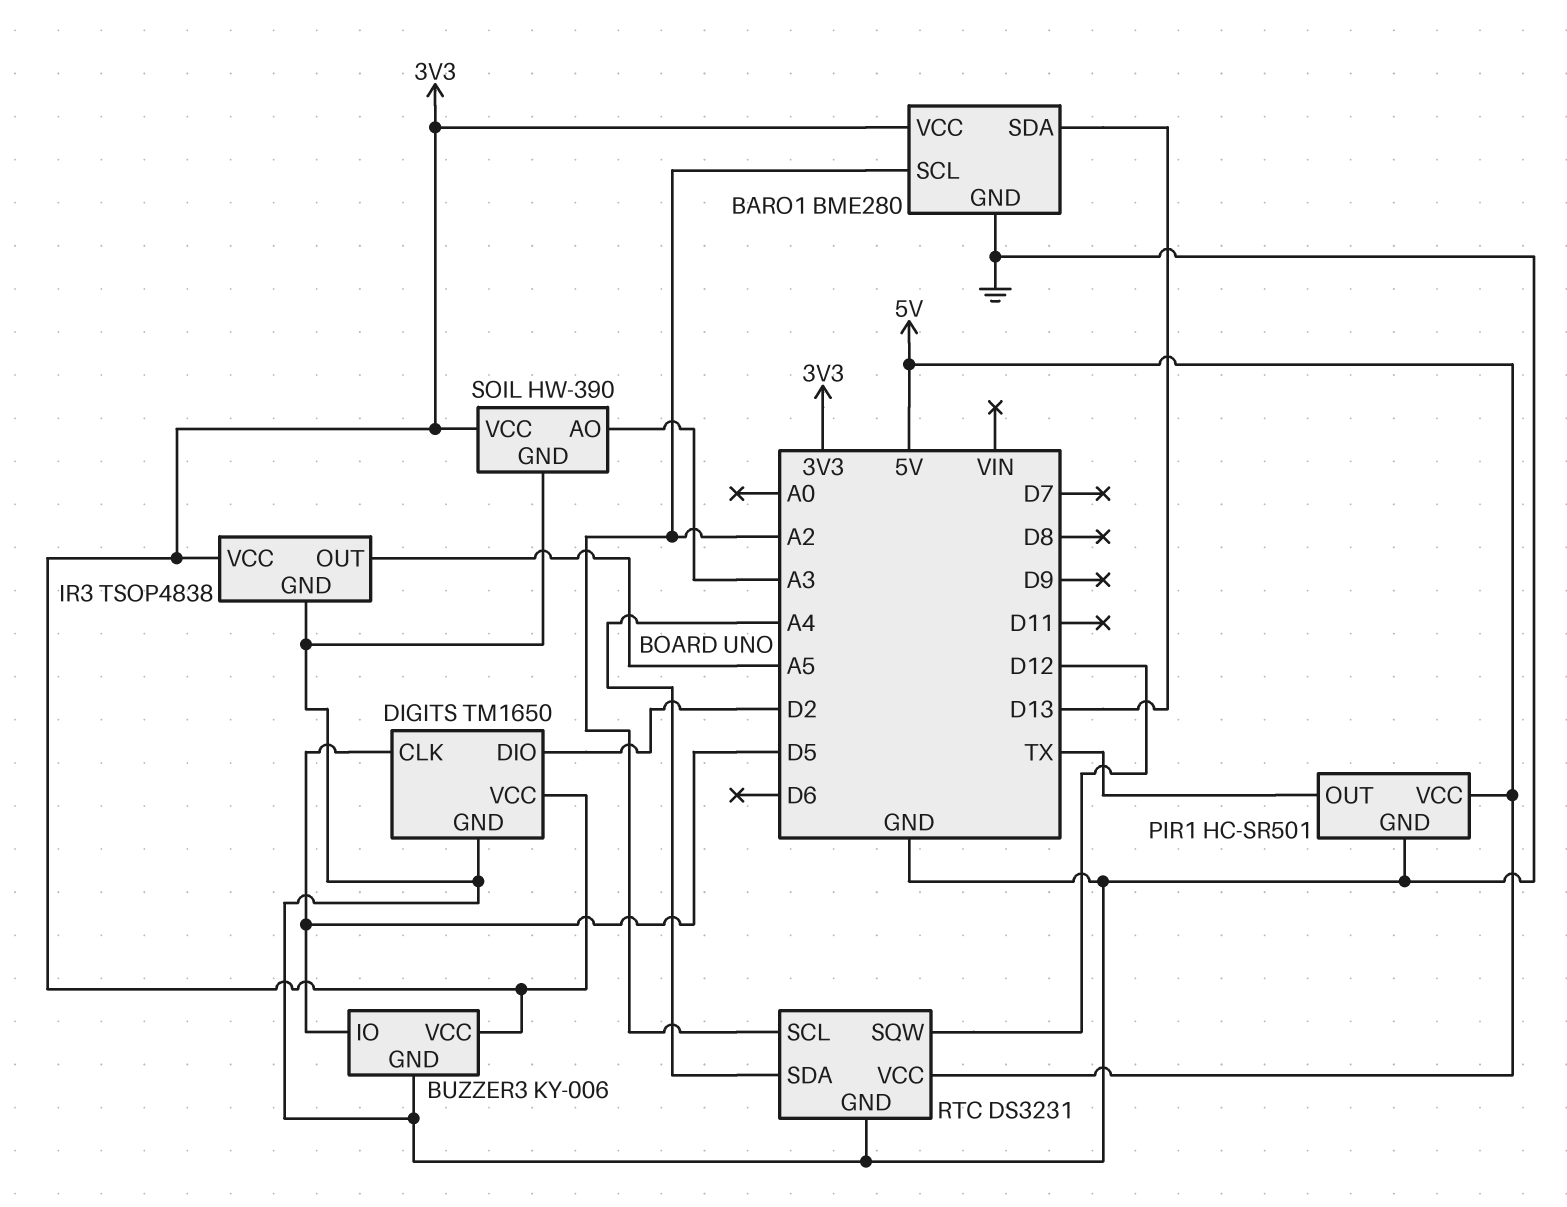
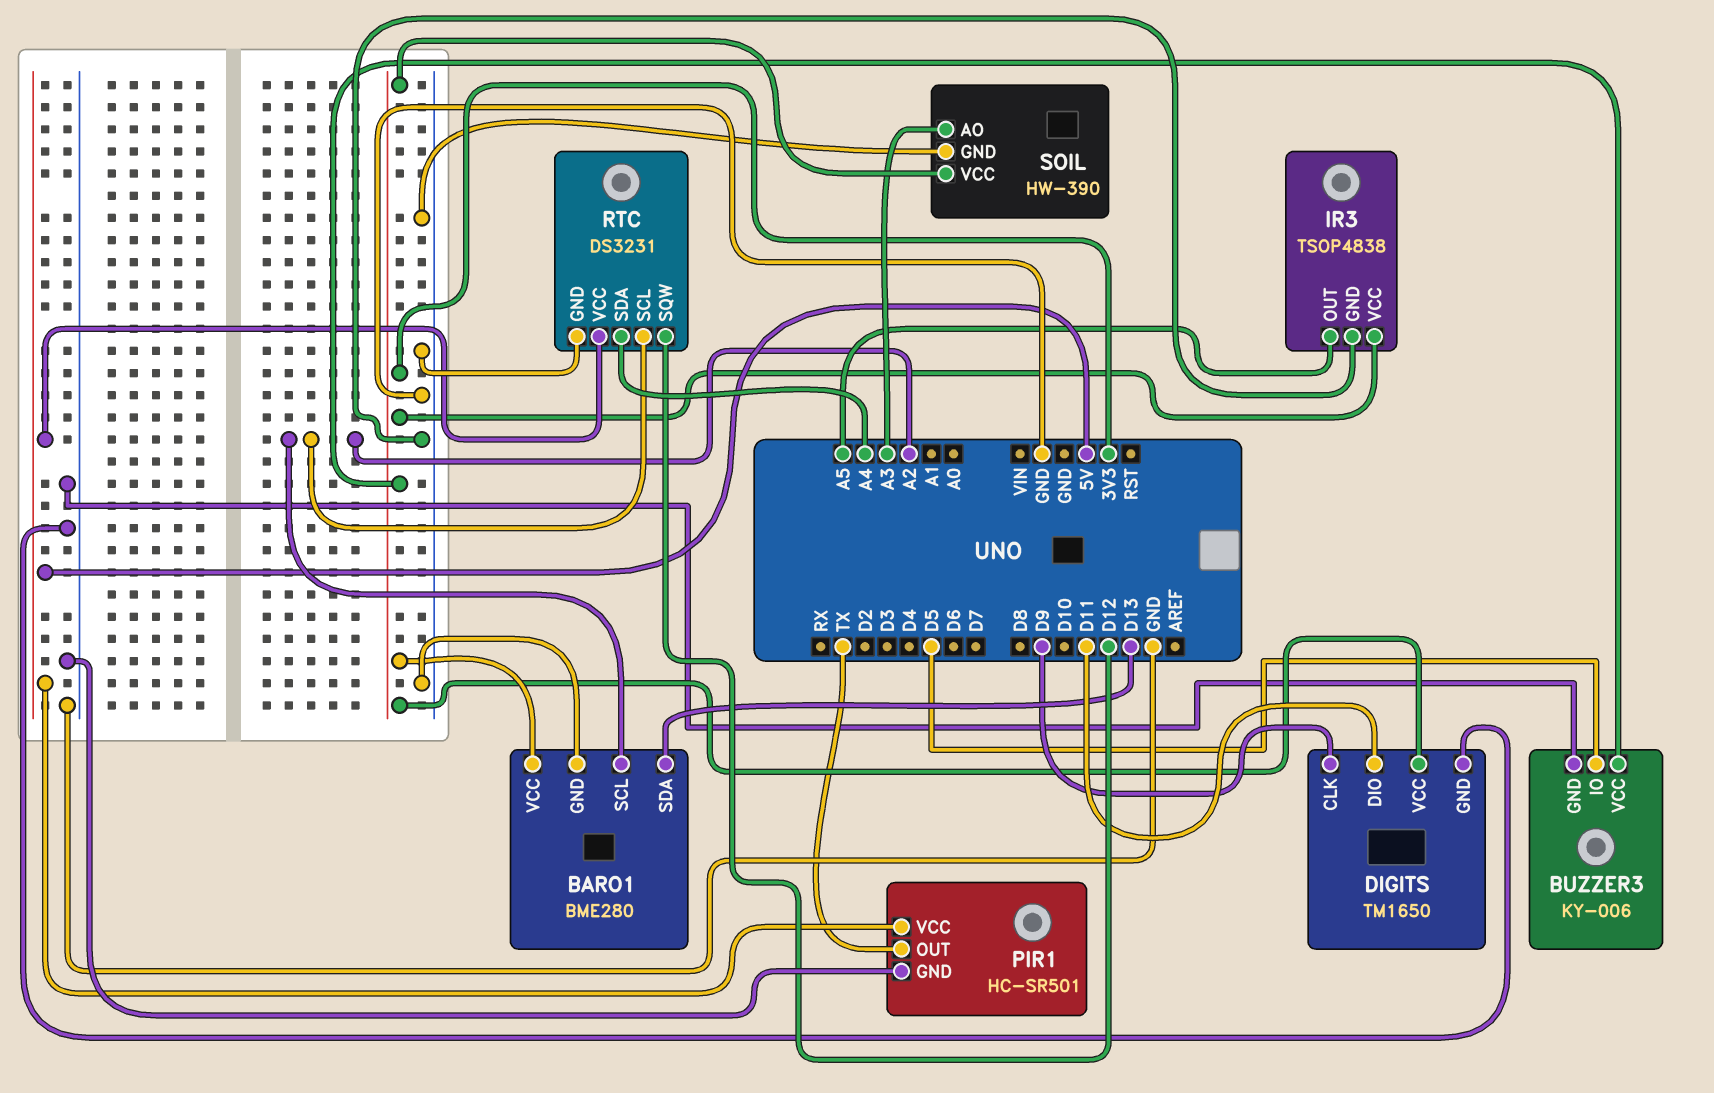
DIGITS pin CLK: D5 -> D9
DIGITS pin DIO: D2 -> D11

